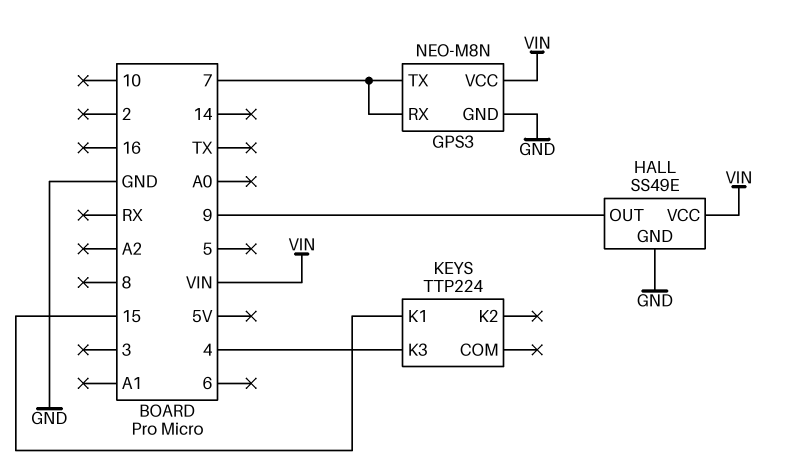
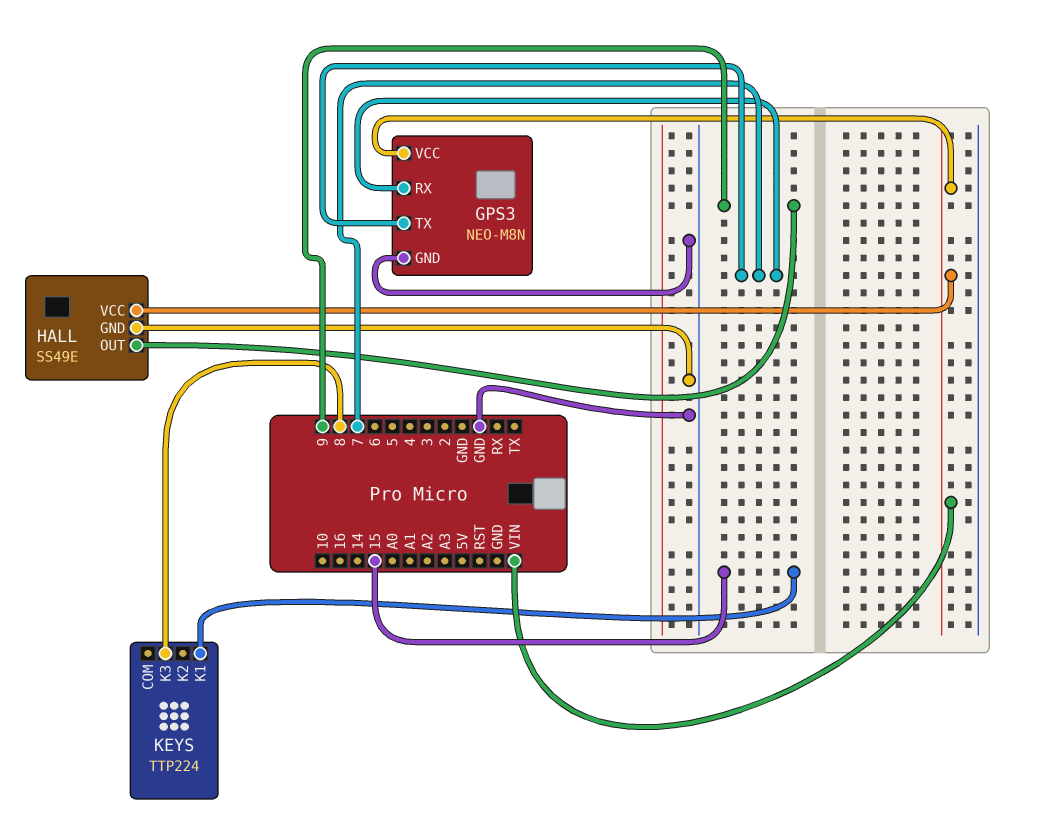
KEYS pin K3: 4 -> 8

